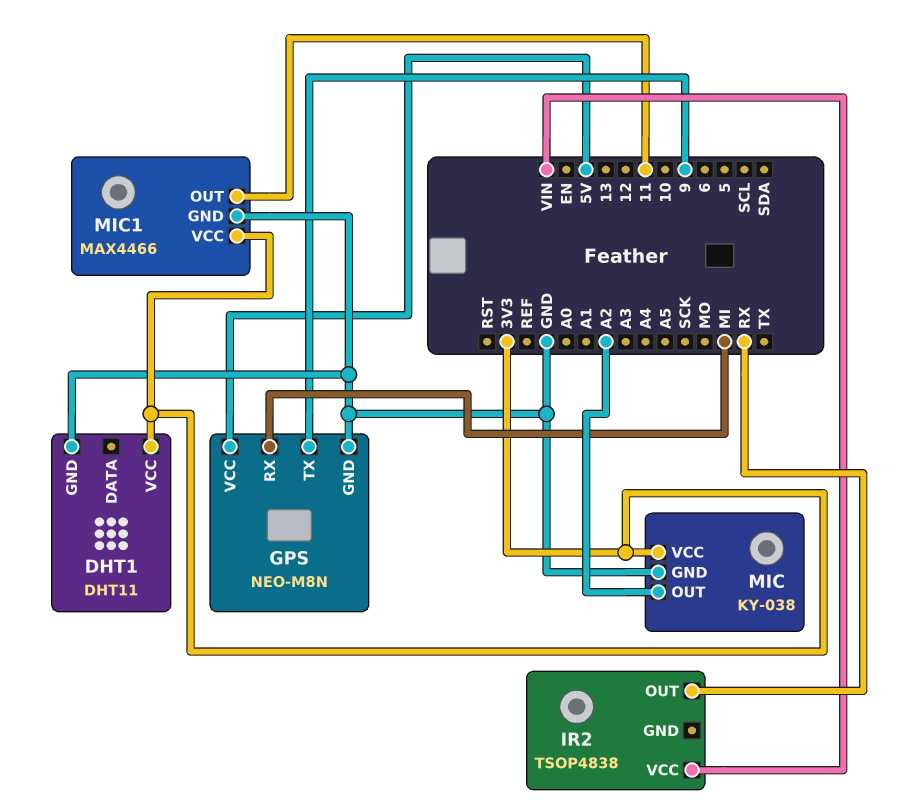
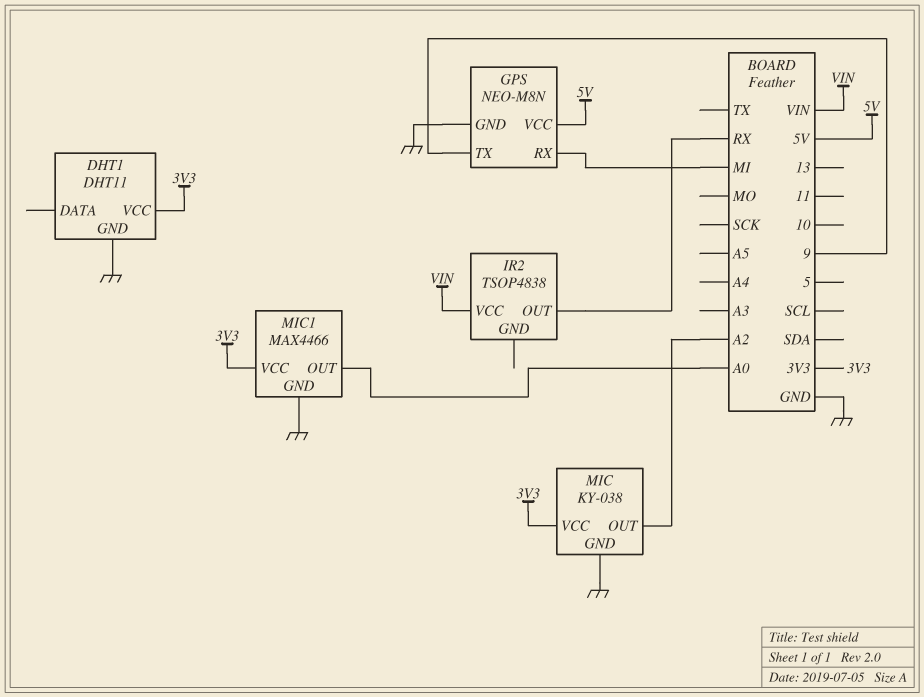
MIC1 pin OUT: 11 -> A0

